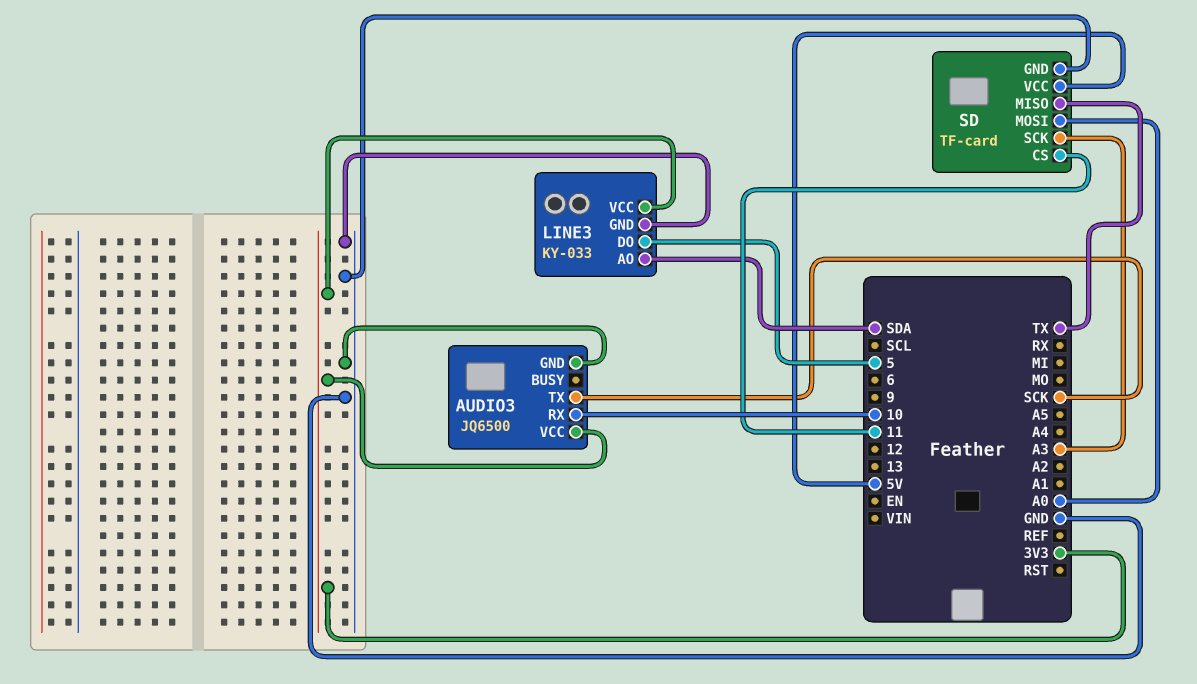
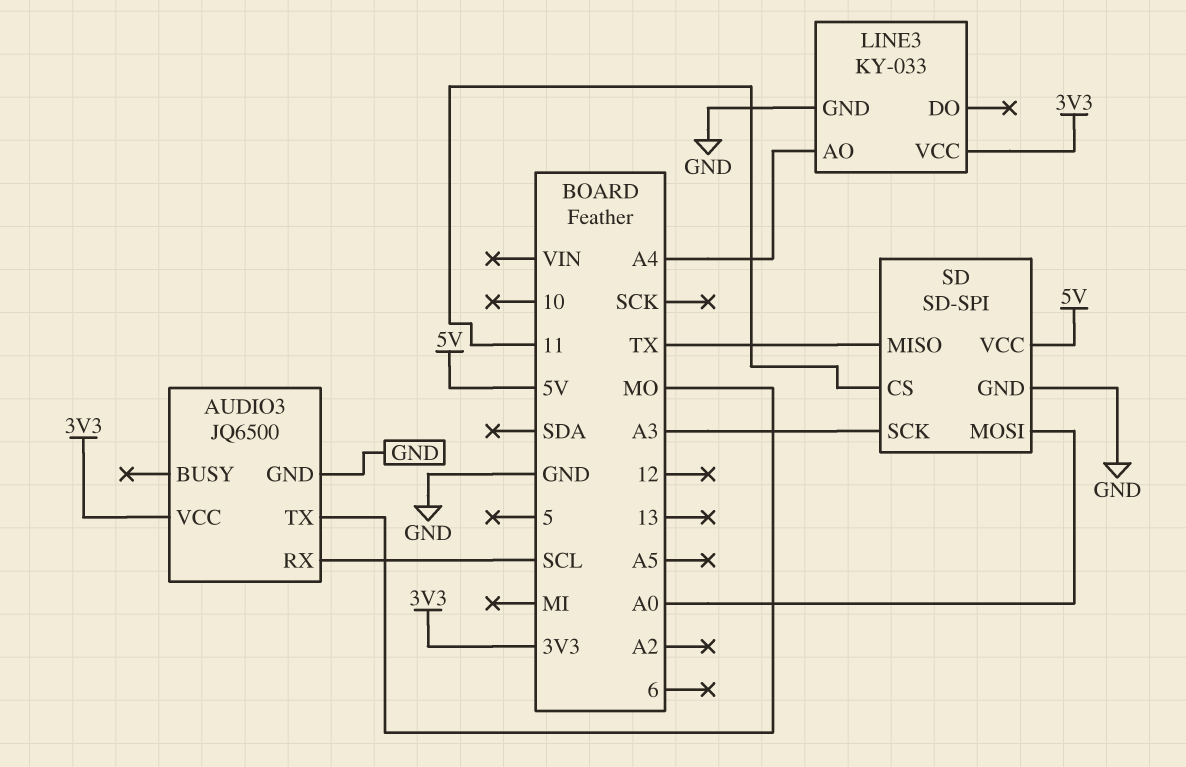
AUDIO3 pin RX: 10 -> SCL
AUDIO3 pin TX: SCK -> MO
LINE3 pin AO: SDA -> A4
LINE3 pin DO: 5 -> none
SD: TF-card -> SD-SPI

